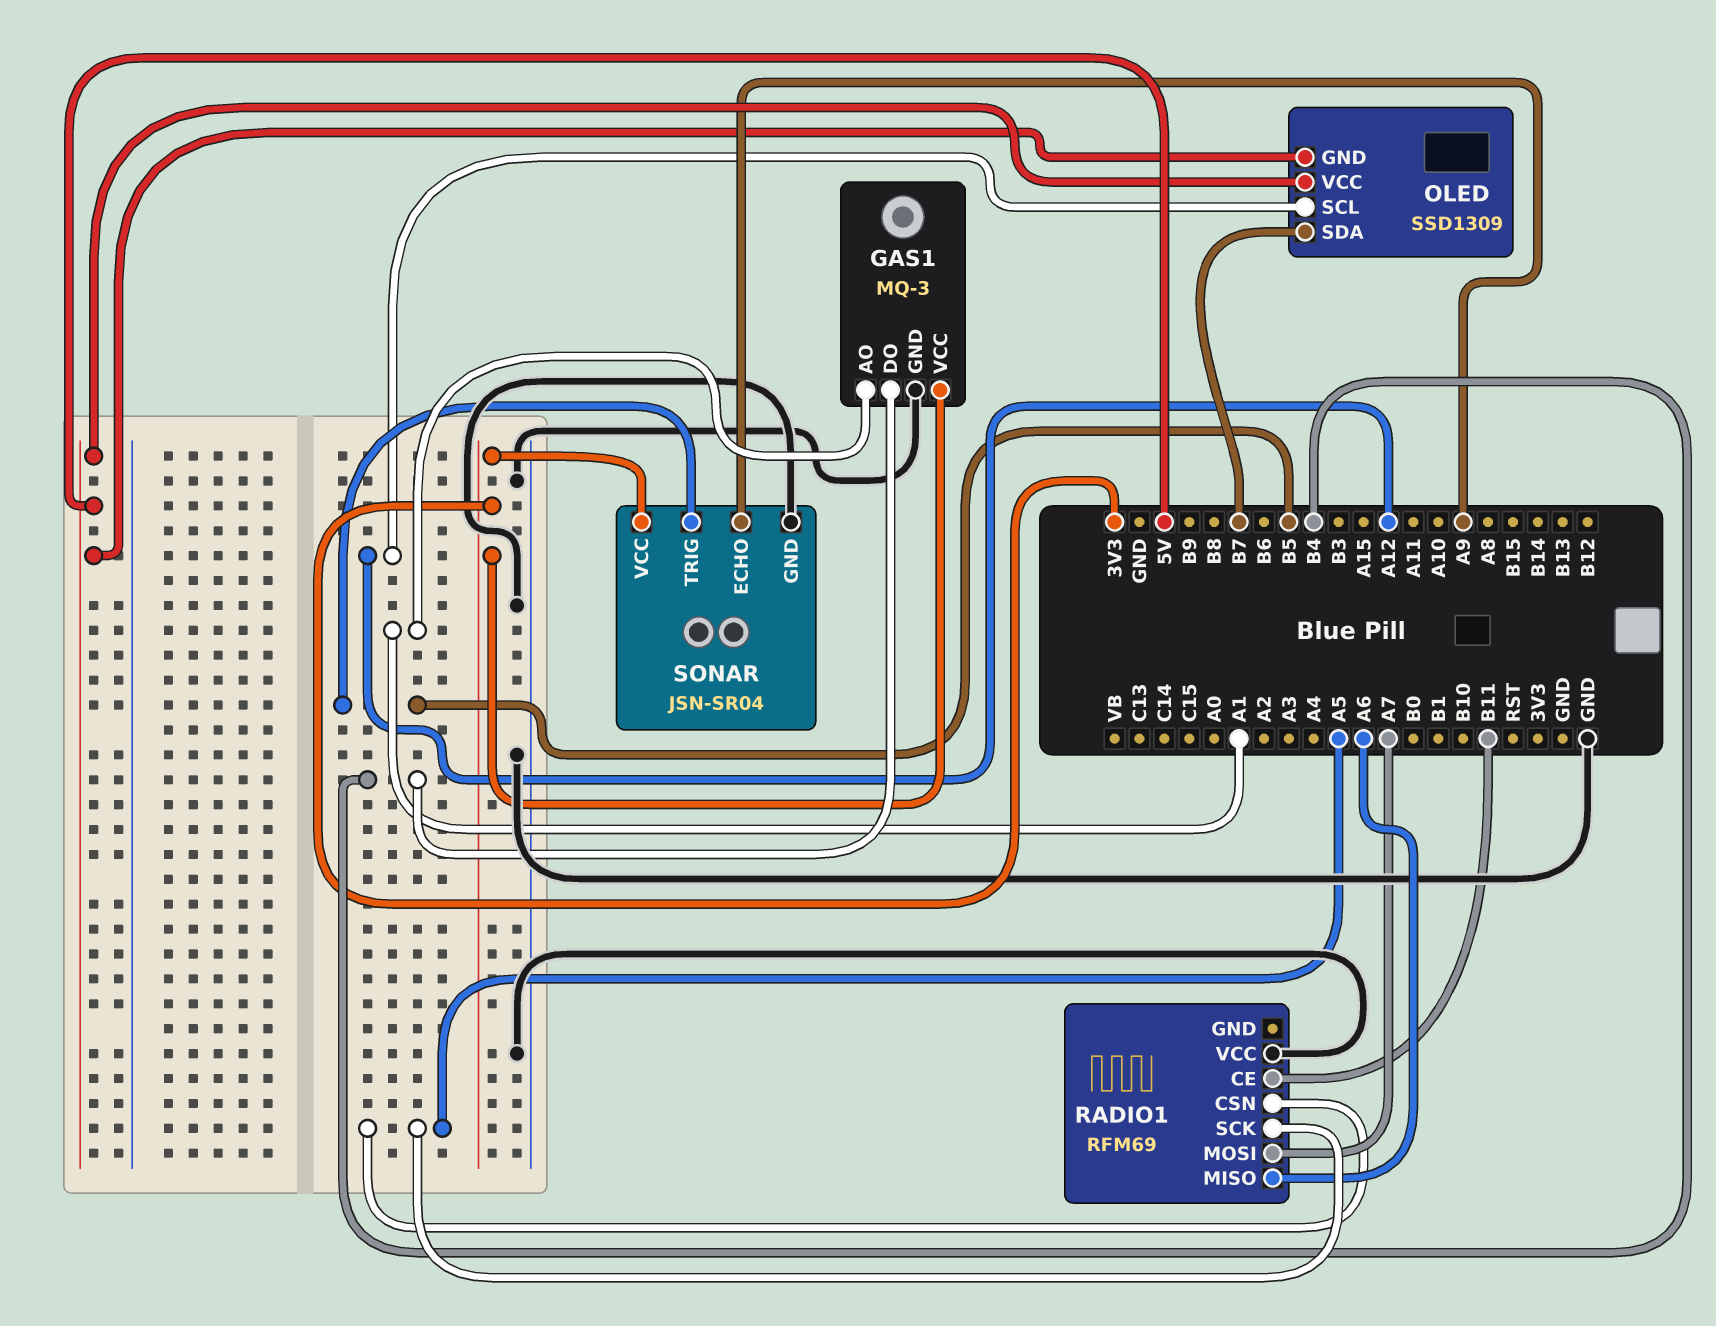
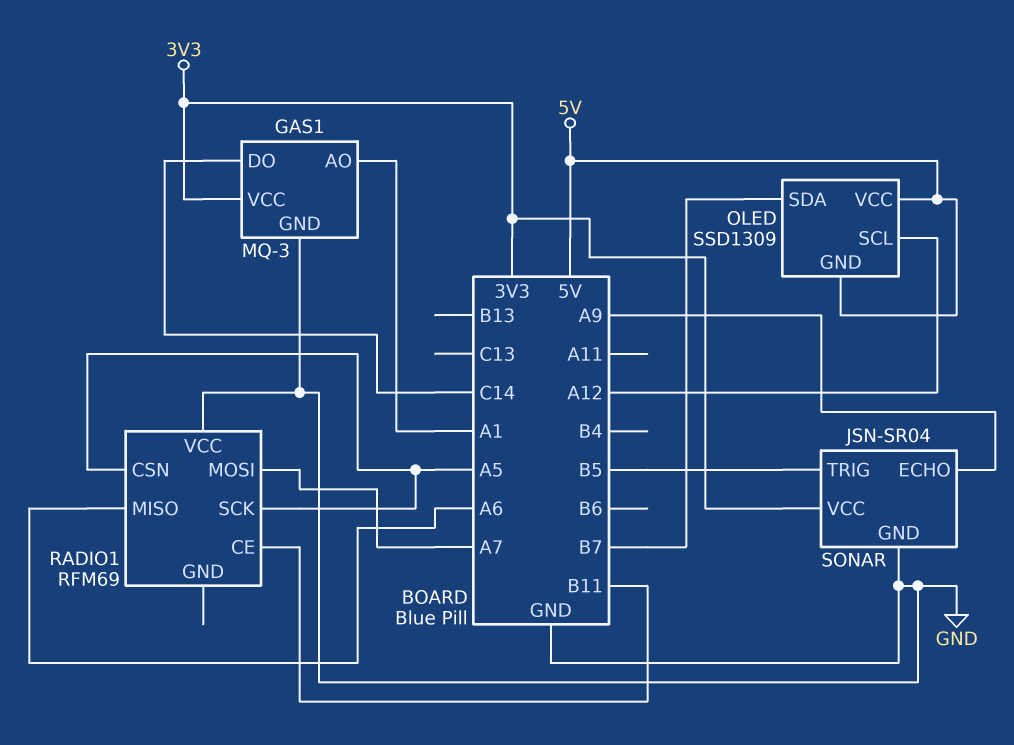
GAS1 pin DO: B4 -> C14

